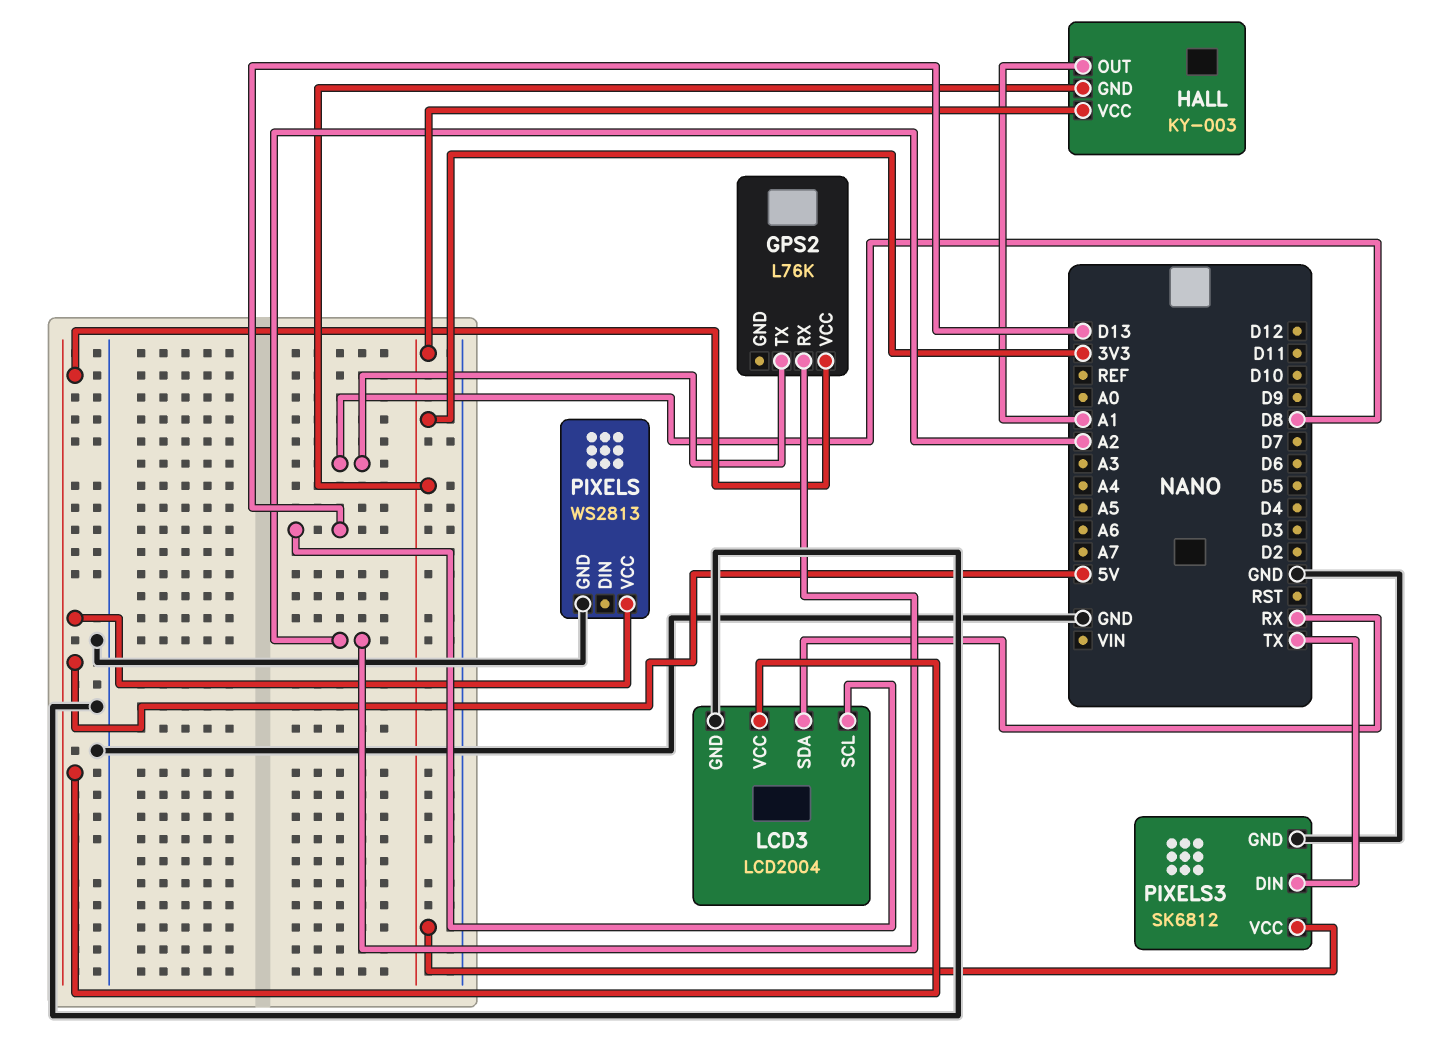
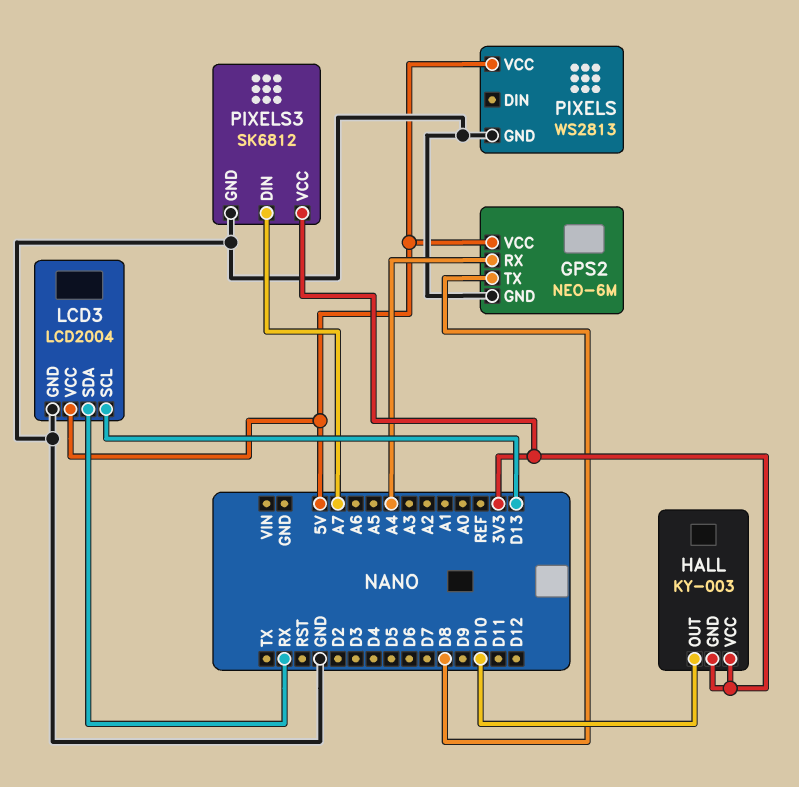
GPS2: L76K -> NEO-6M
GPS2 pin GND: none -> GND
GPS2 pin RX: A2 -> A4
HALL pin OUT: A1 -> D10
PIXELS3 pin DIN: TX -> A7

